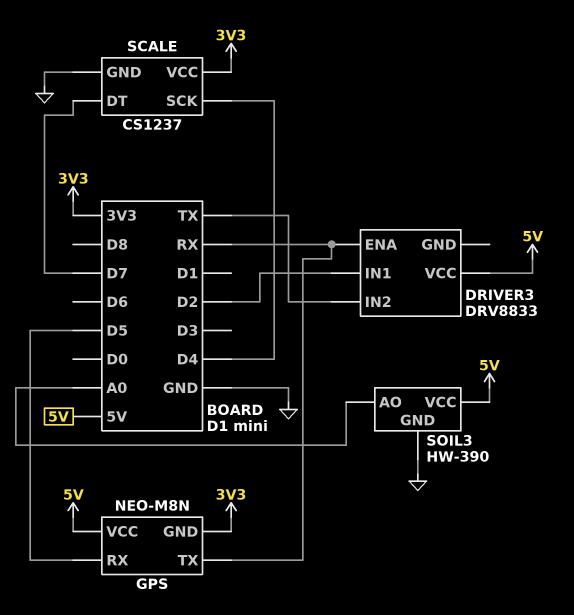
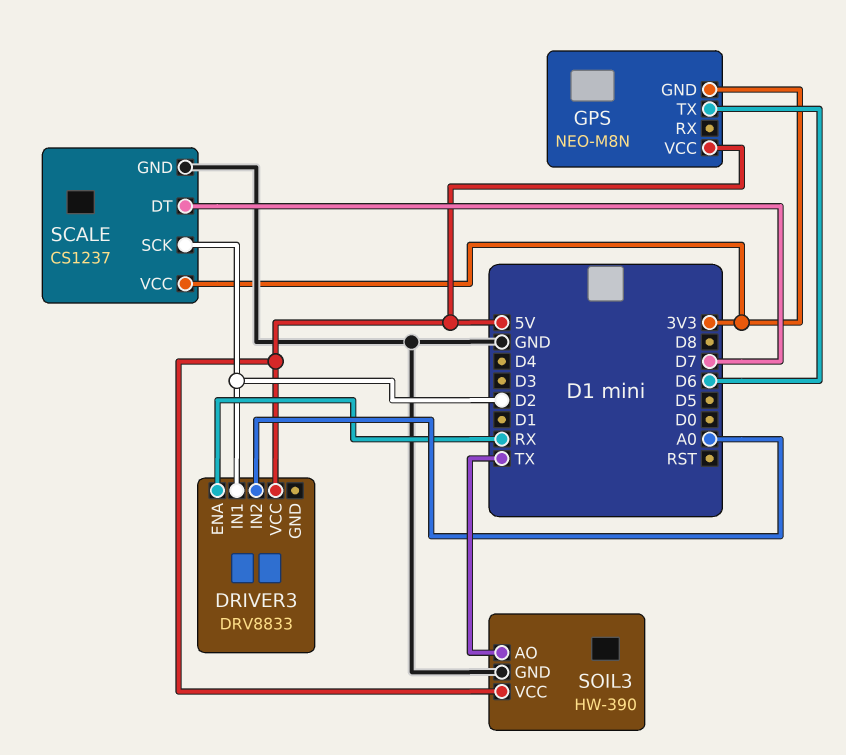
DRIVER3 pin IN2: TX -> A0
GPS pin RX: D5 -> none
GPS pin TX: RX -> D6
SCALE pin SCK: D4 -> D2
SOIL3 pin AO: A0 -> TX

